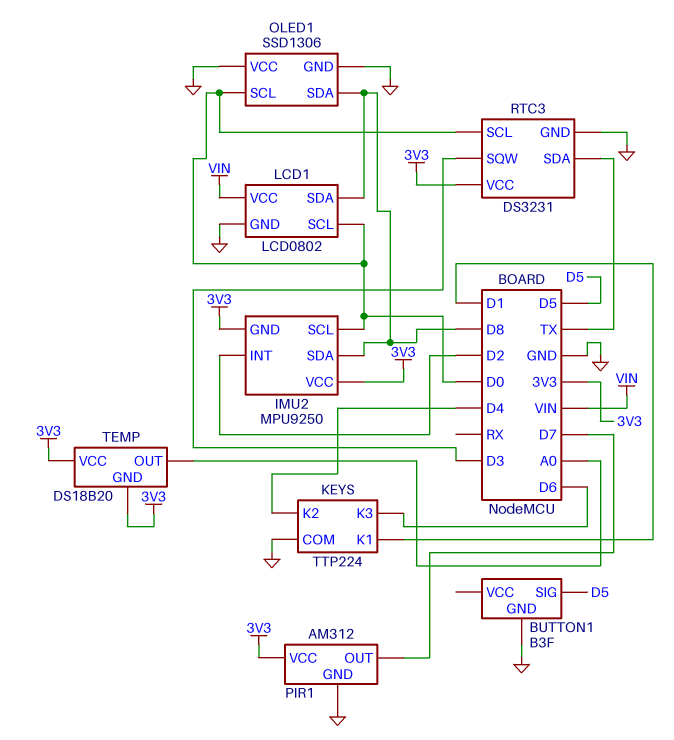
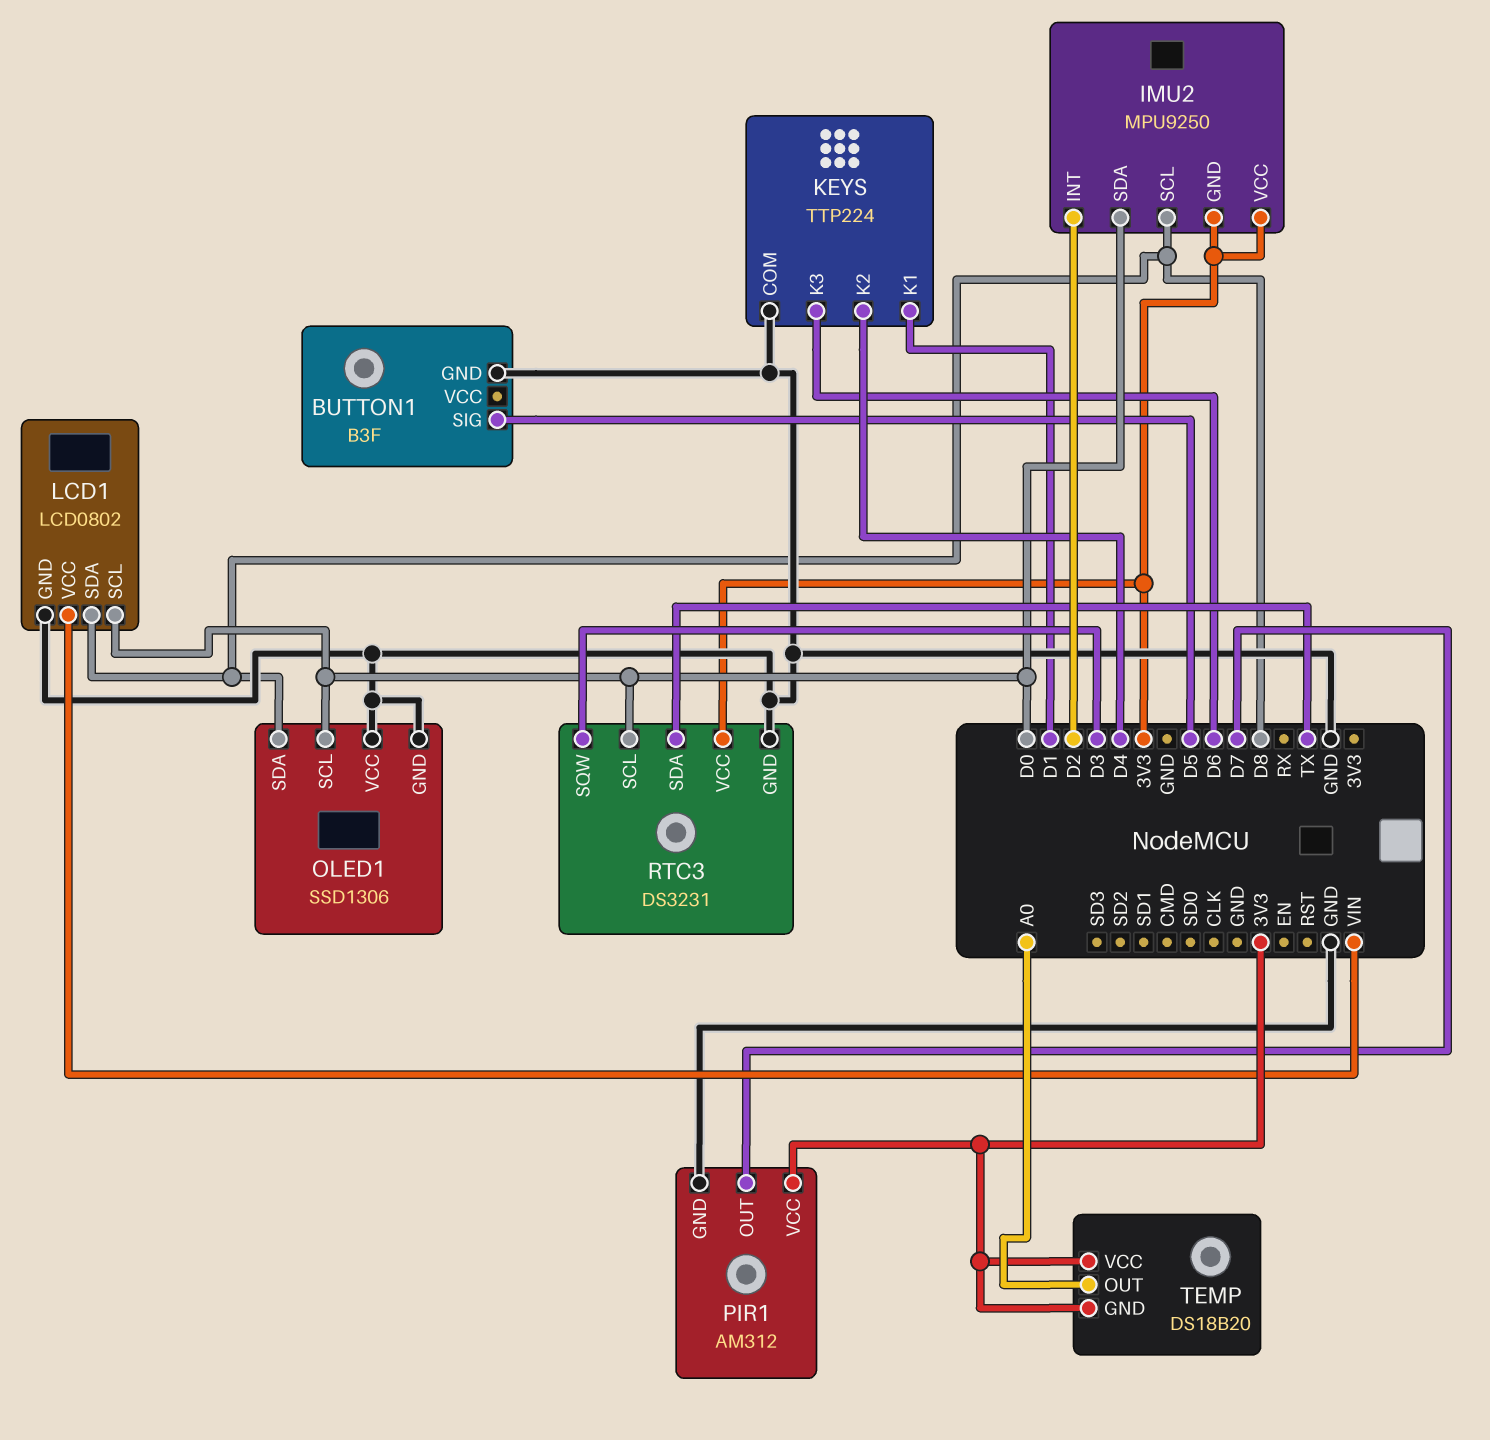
IMU2 pin SCL: D0 -> D8
IMU2 pin SDA: D8 -> D0

